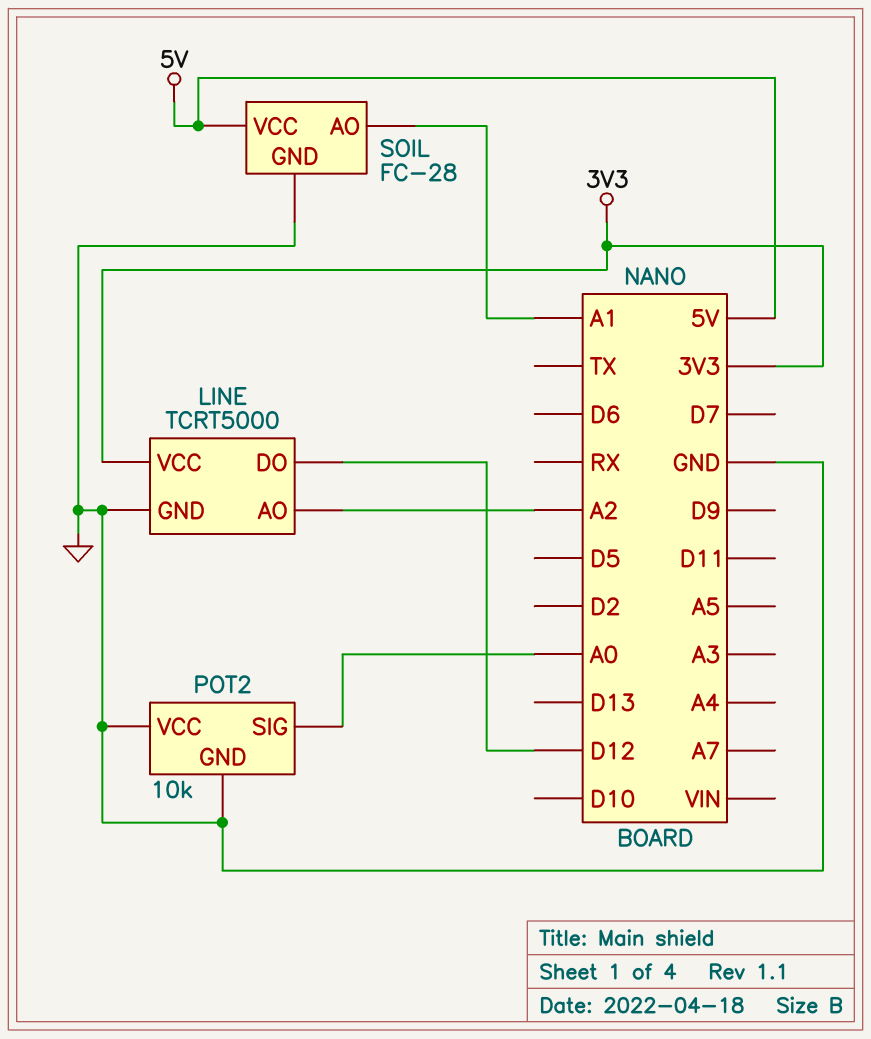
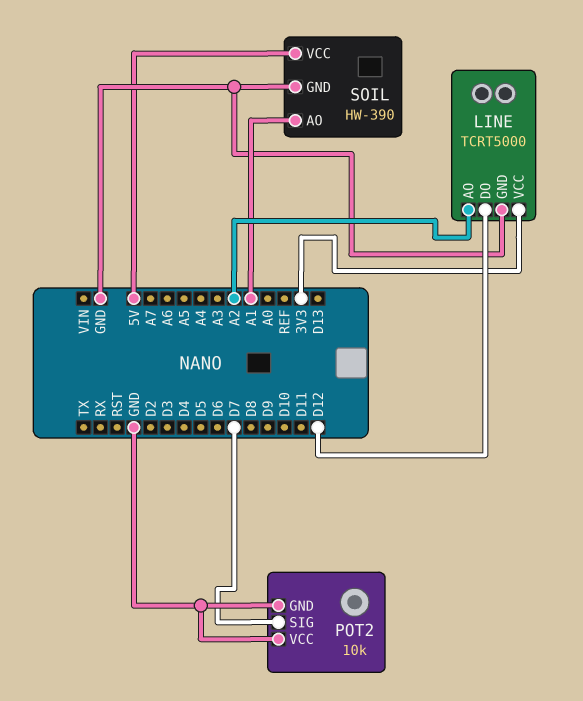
POT2 pin SIG: A0 -> D7
SOIL: FC-28 -> HW-390

